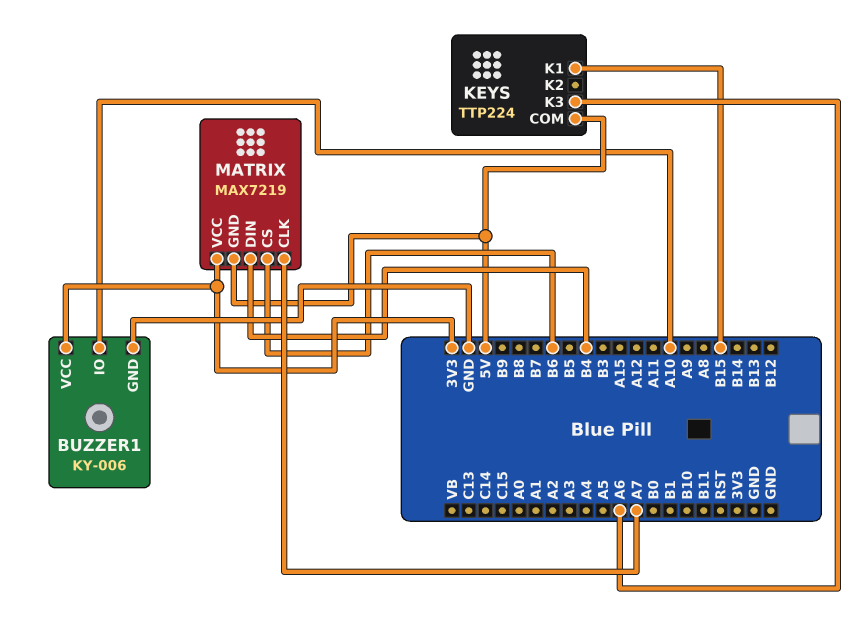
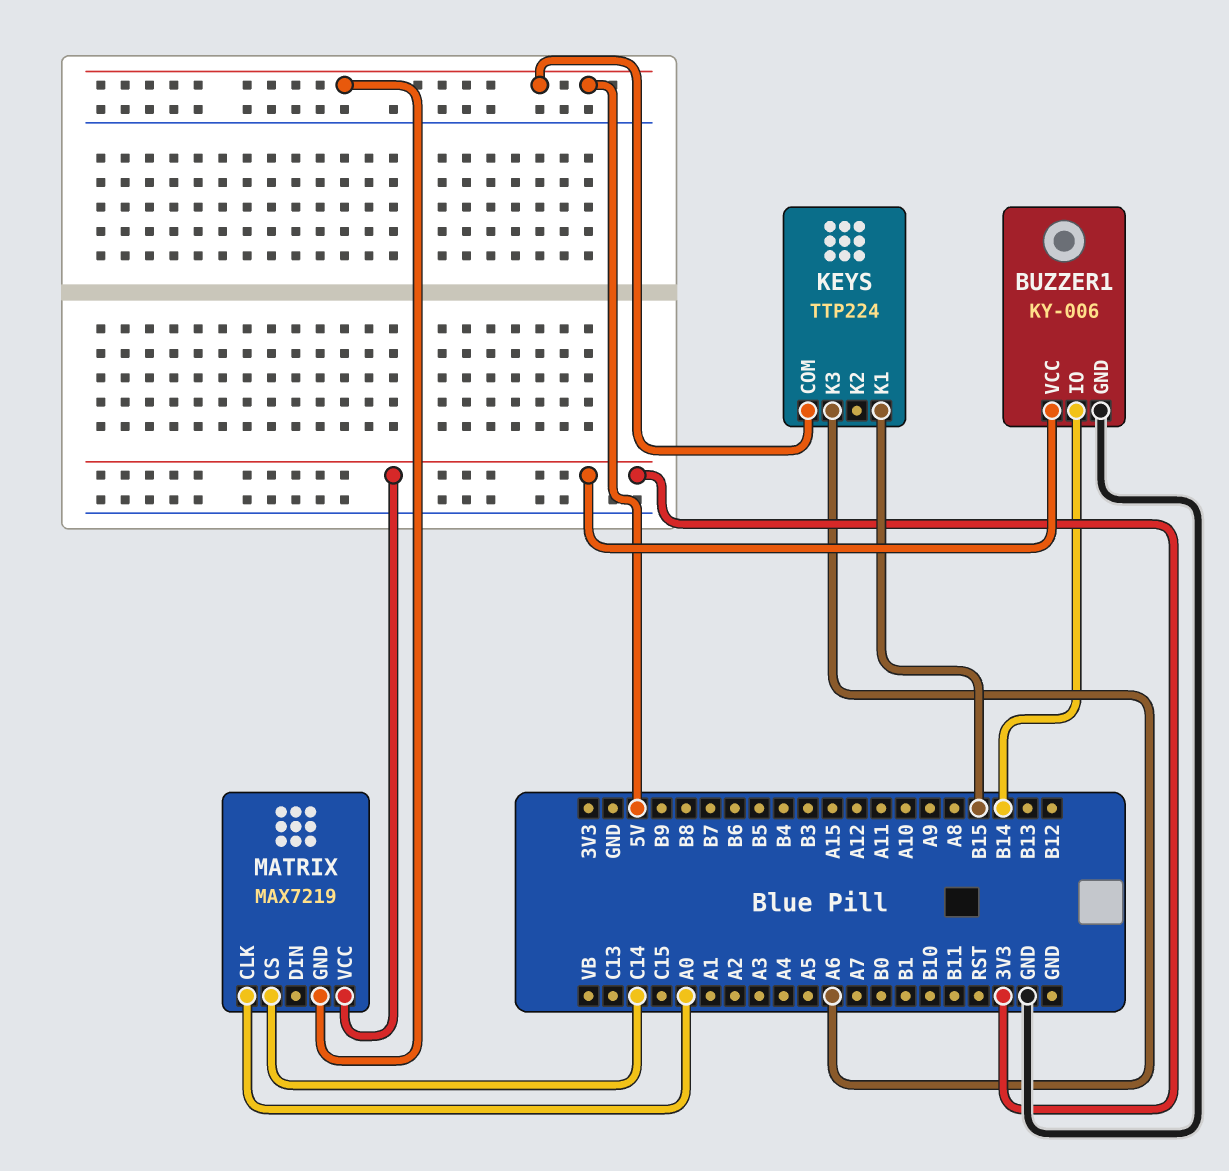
BUZZER1 pin IO: A10 -> B14
MATRIX pin CLK: A7 -> A0
MATRIX pin CS: B6 -> C14
MATRIX pin DIN: B4 -> none

